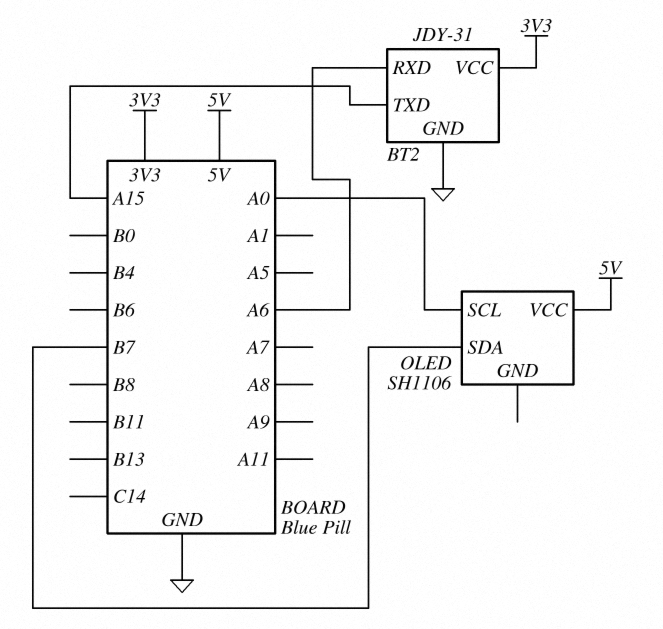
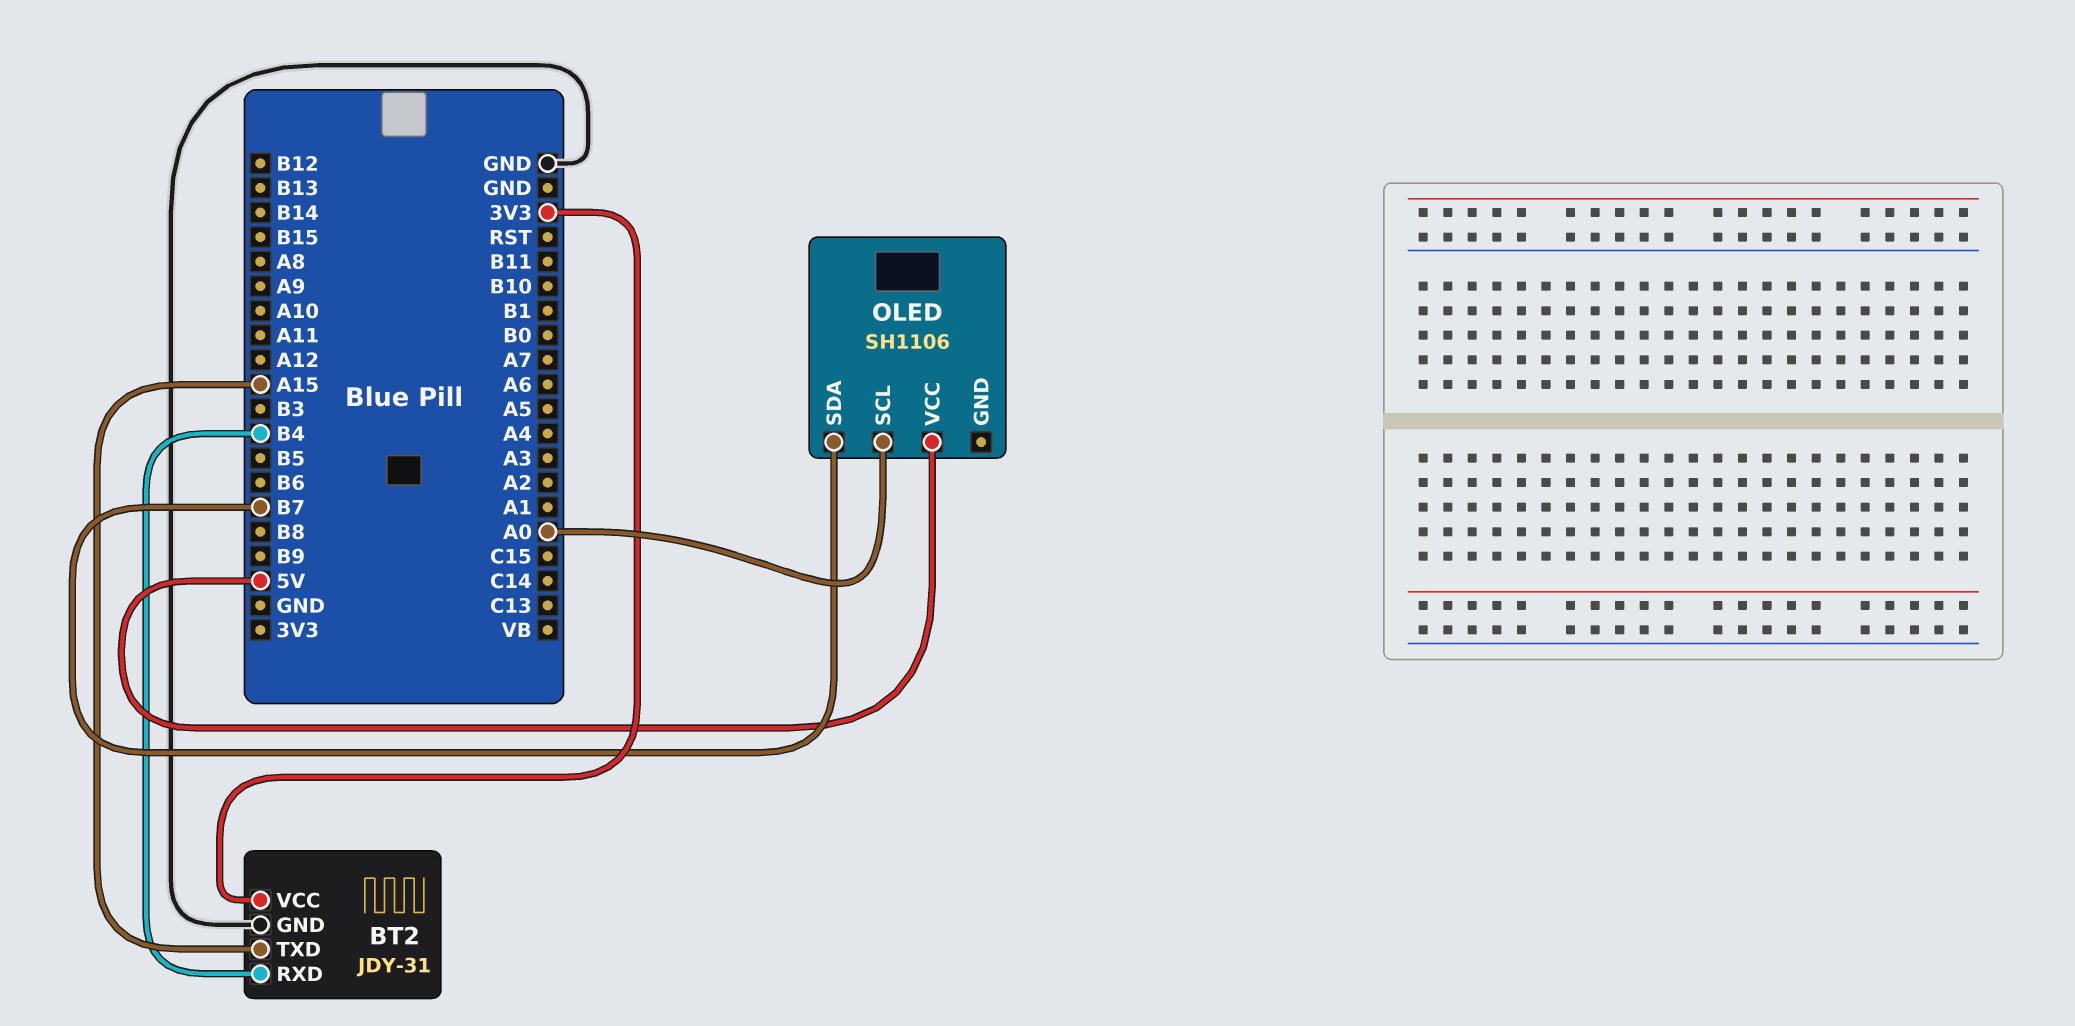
BT2 pin RXD: A6 -> B4

